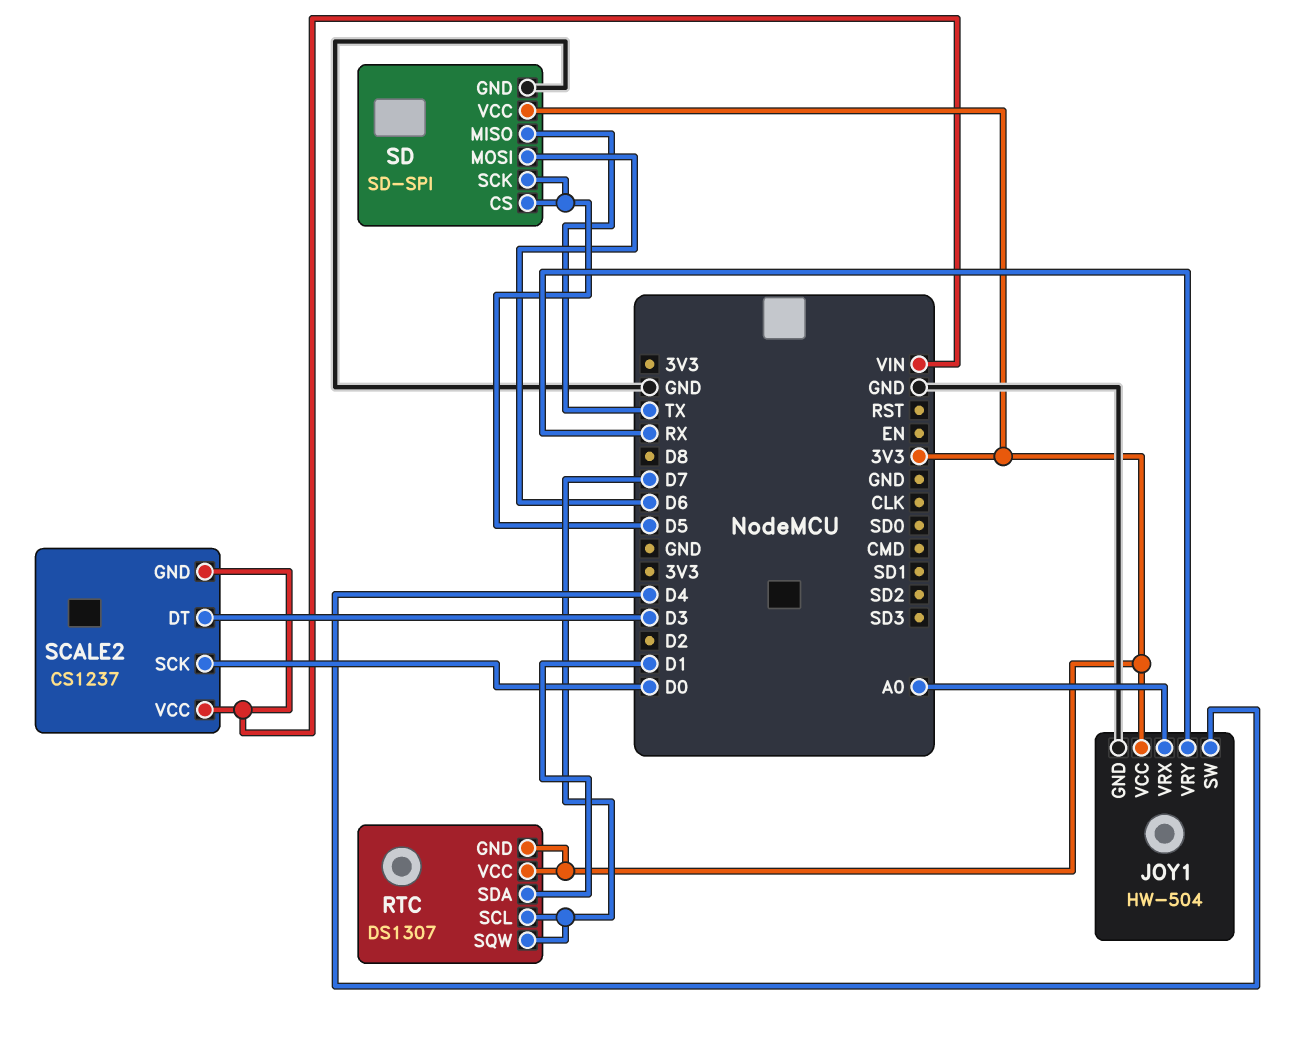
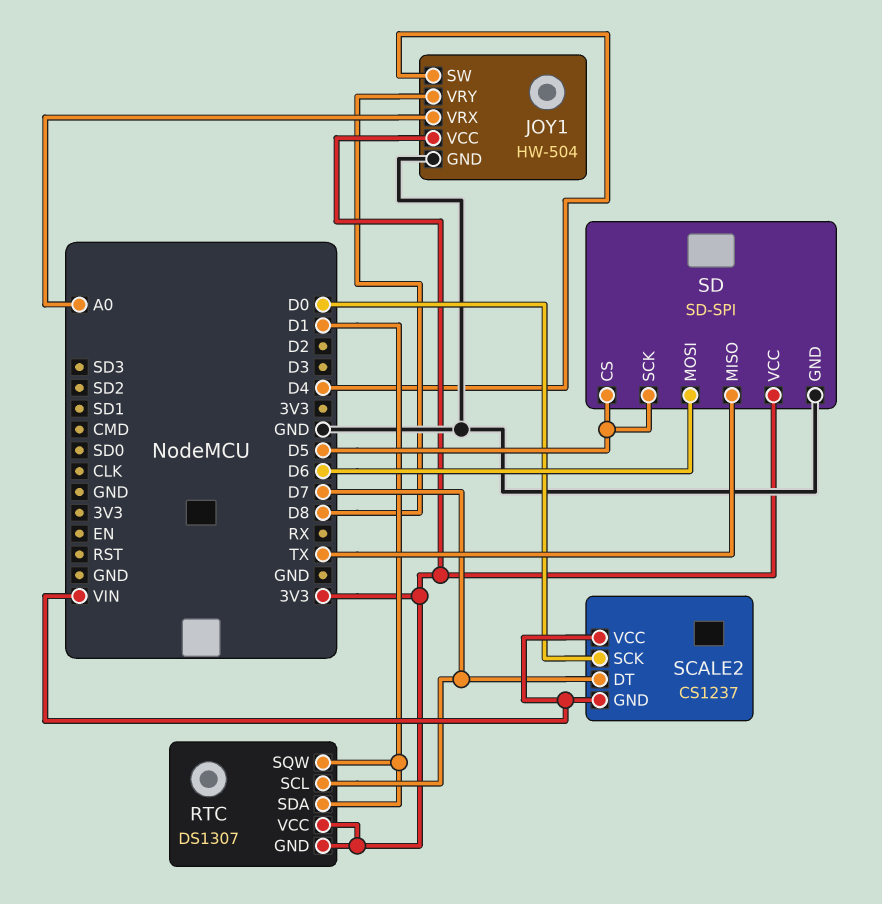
JOY1 pin VRY: RX -> D8
RTC pin SQW: D7 -> D1
SCALE2 pin DT: D3 -> D7

